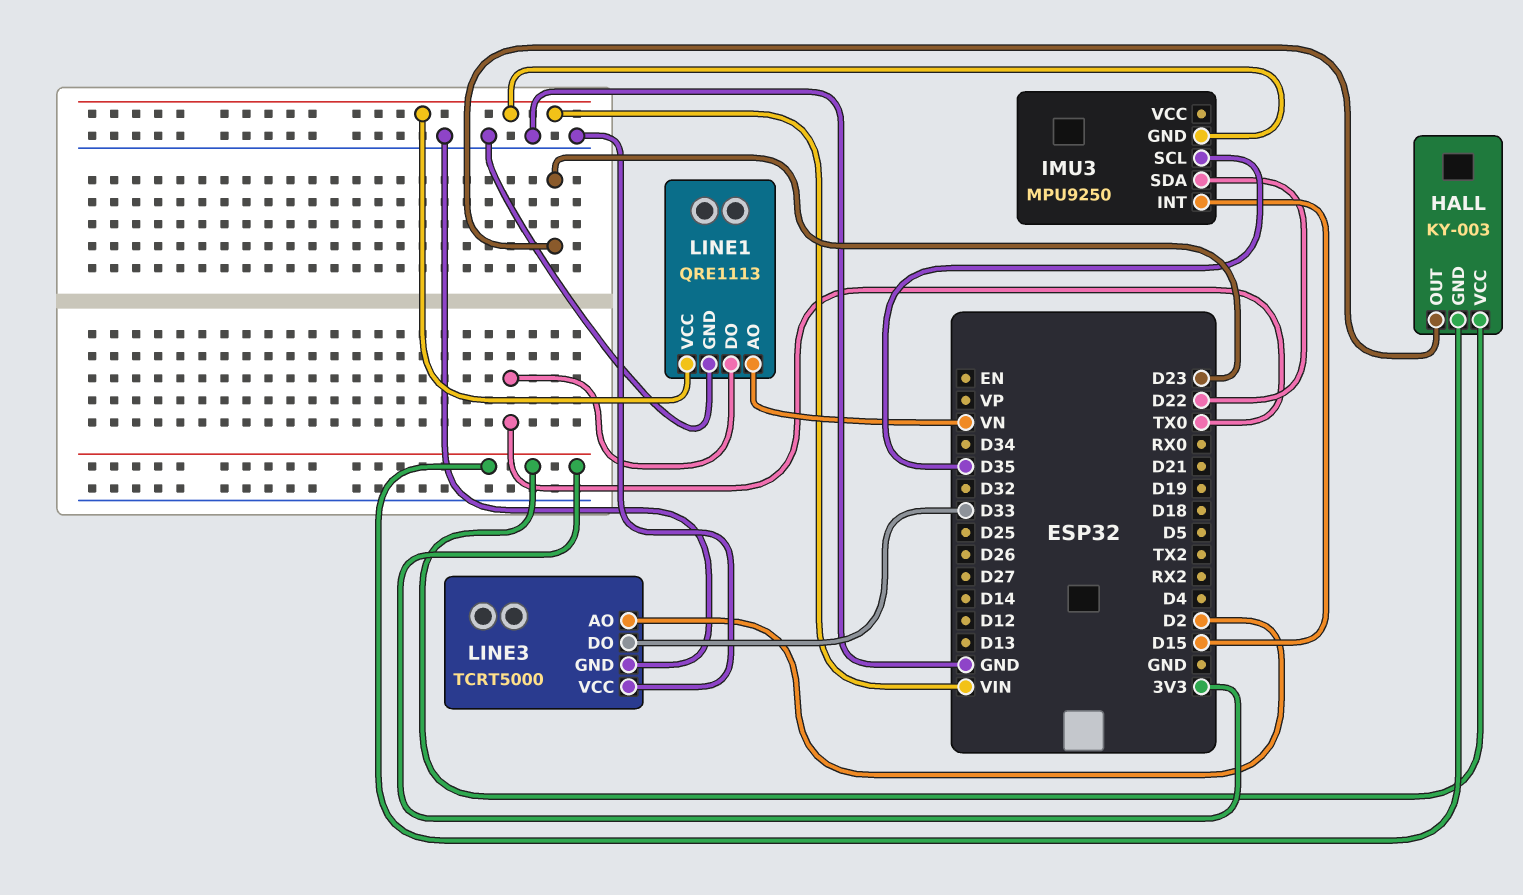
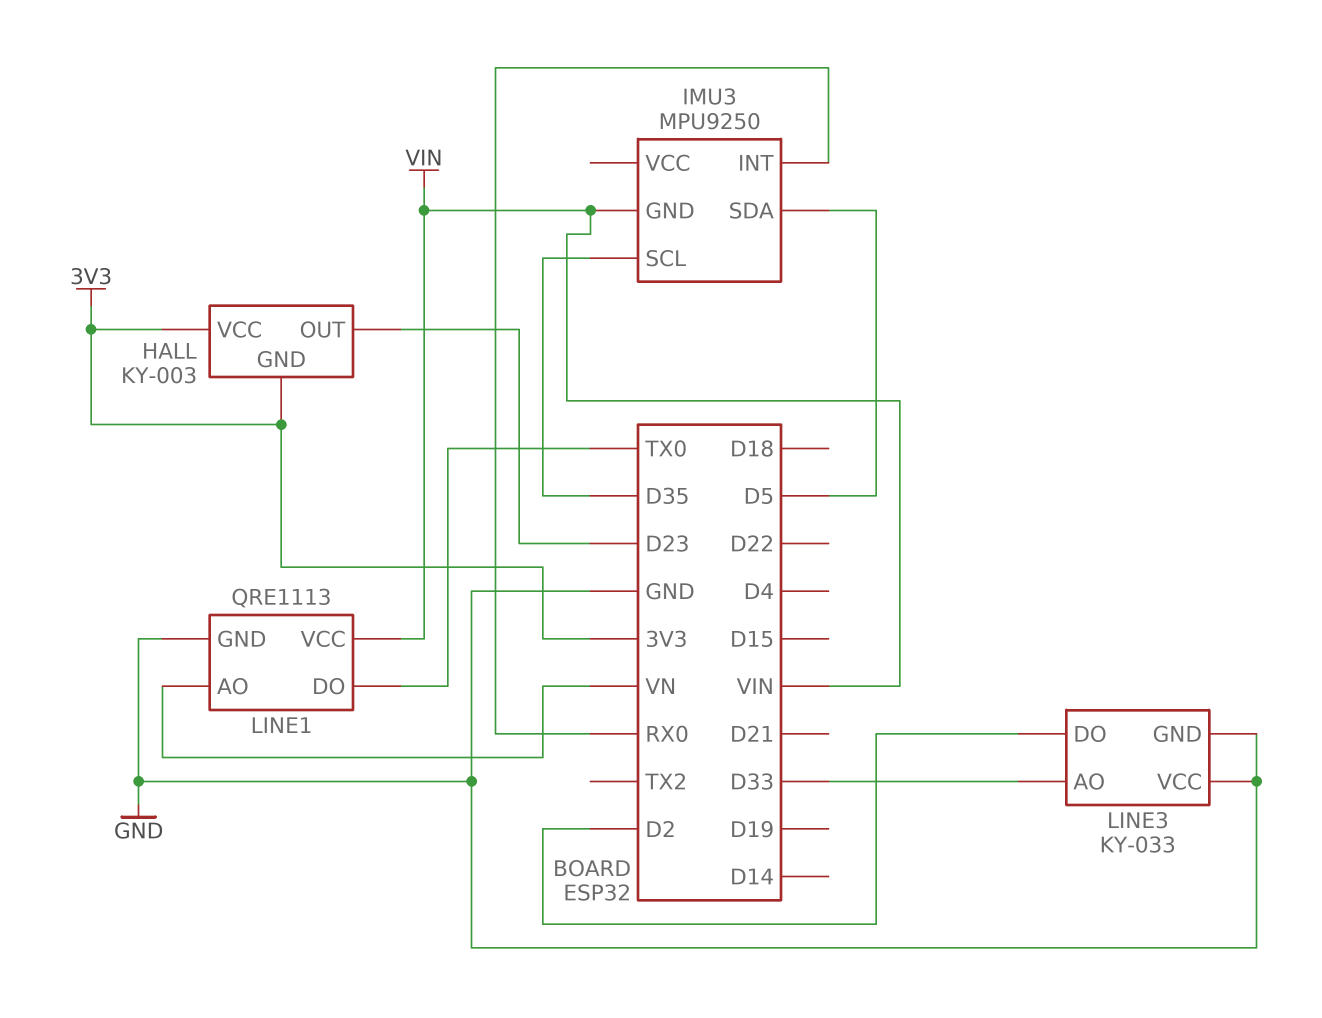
IMU3 pin INT: D15 -> RX0
IMU3 pin SDA: D22 -> D5
LINE3: TCRT5000 -> KY-033
LINE3 pin AO: D2 -> D33
LINE3 pin DO: D33 -> D2

